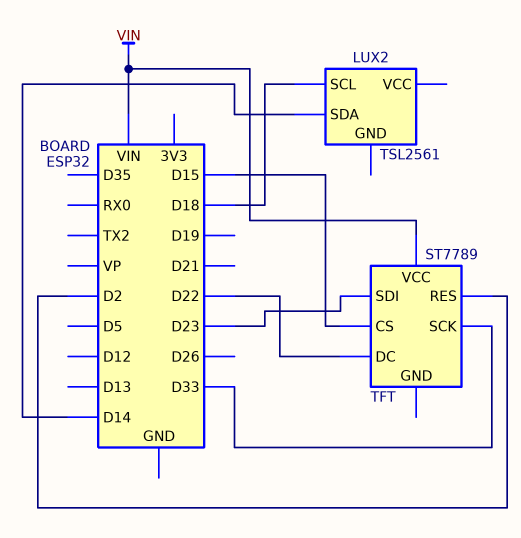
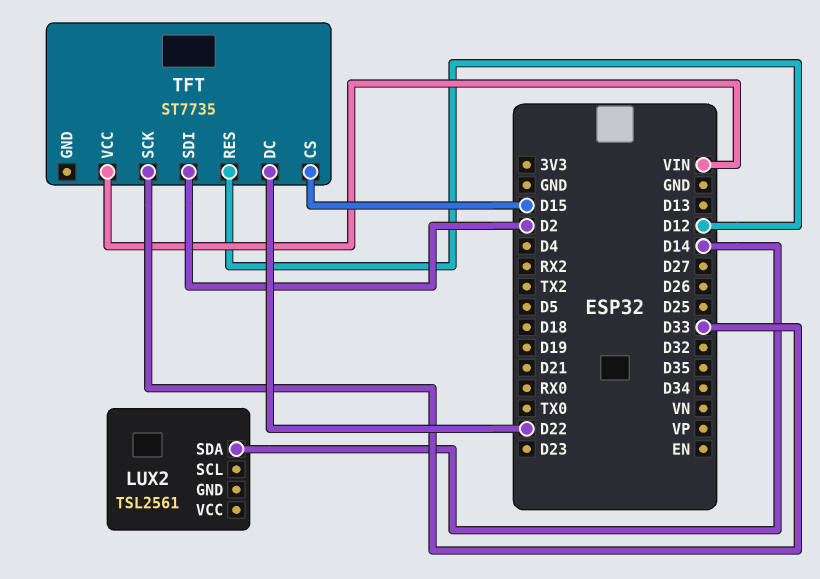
LUX2 pin SCL: D18 -> none
TFT: ST7789 -> ST7735
TFT pin RES: D2 -> D12
TFT pin SDI: D23 -> D2

